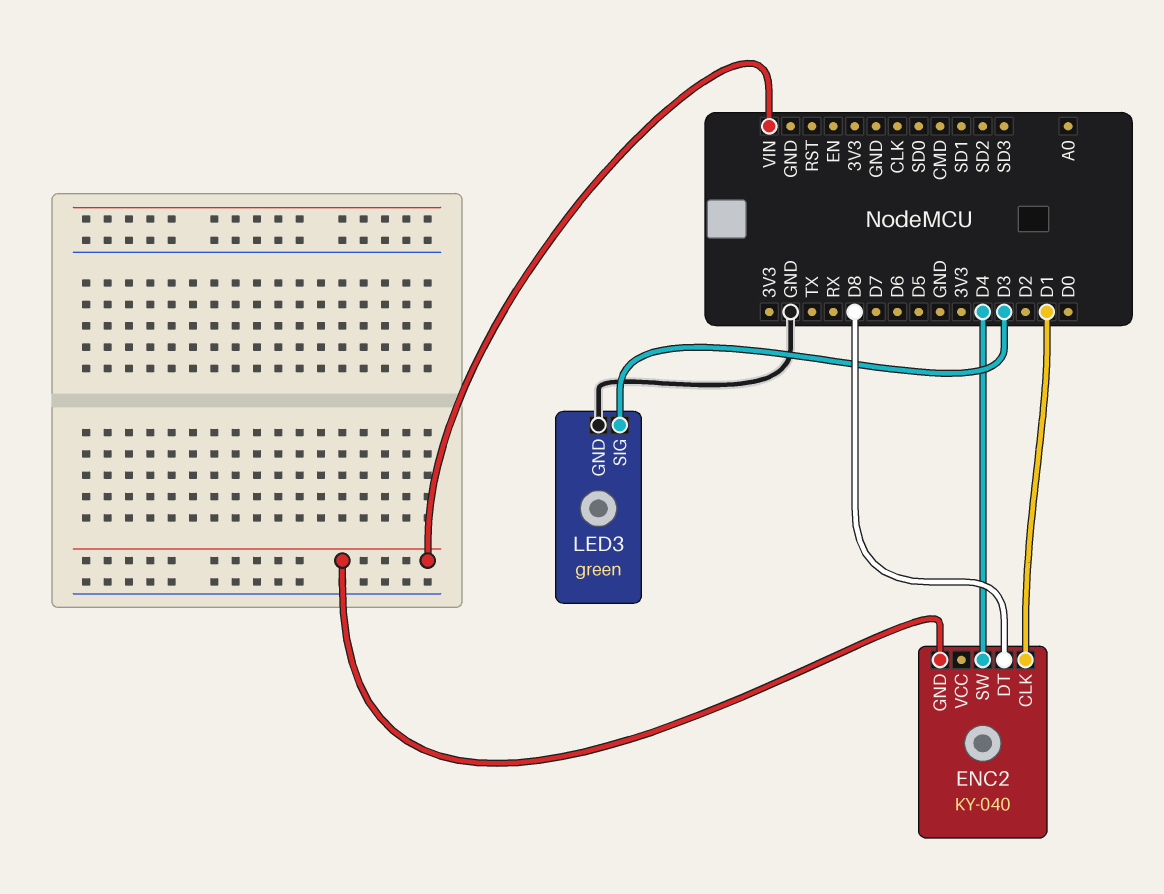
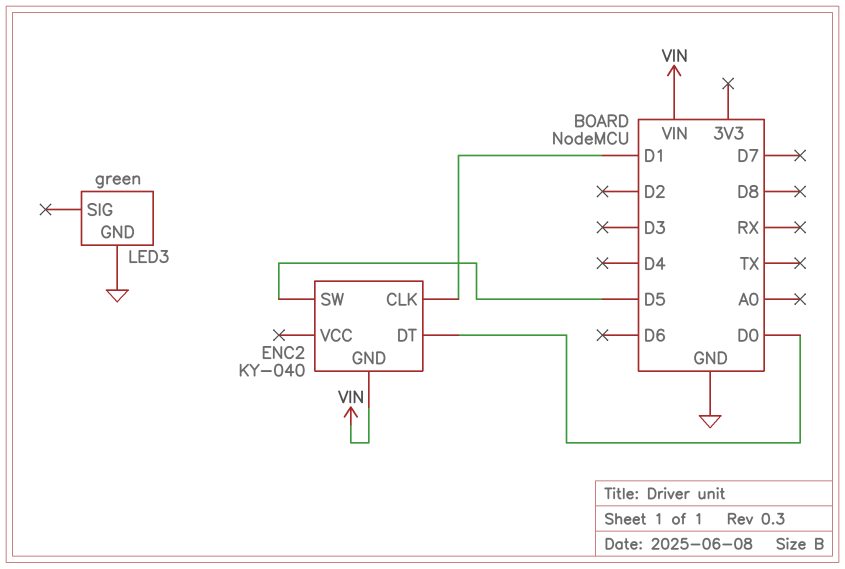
ENC2 pin DT: D8 -> D0
ENC2 pin SW: D4 -> D5
LED3 pin SIG: D3 -> none

